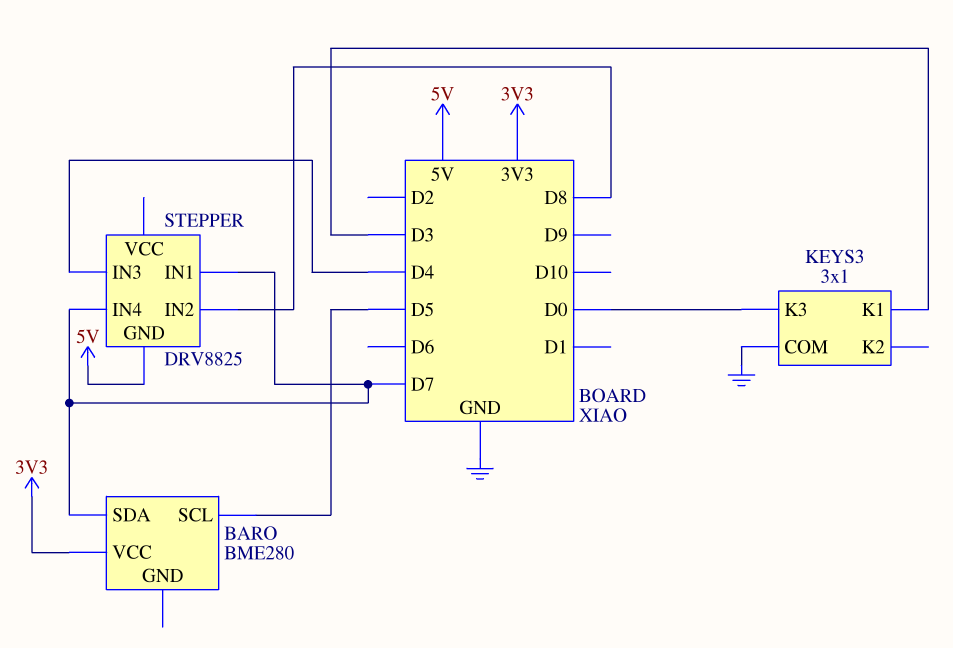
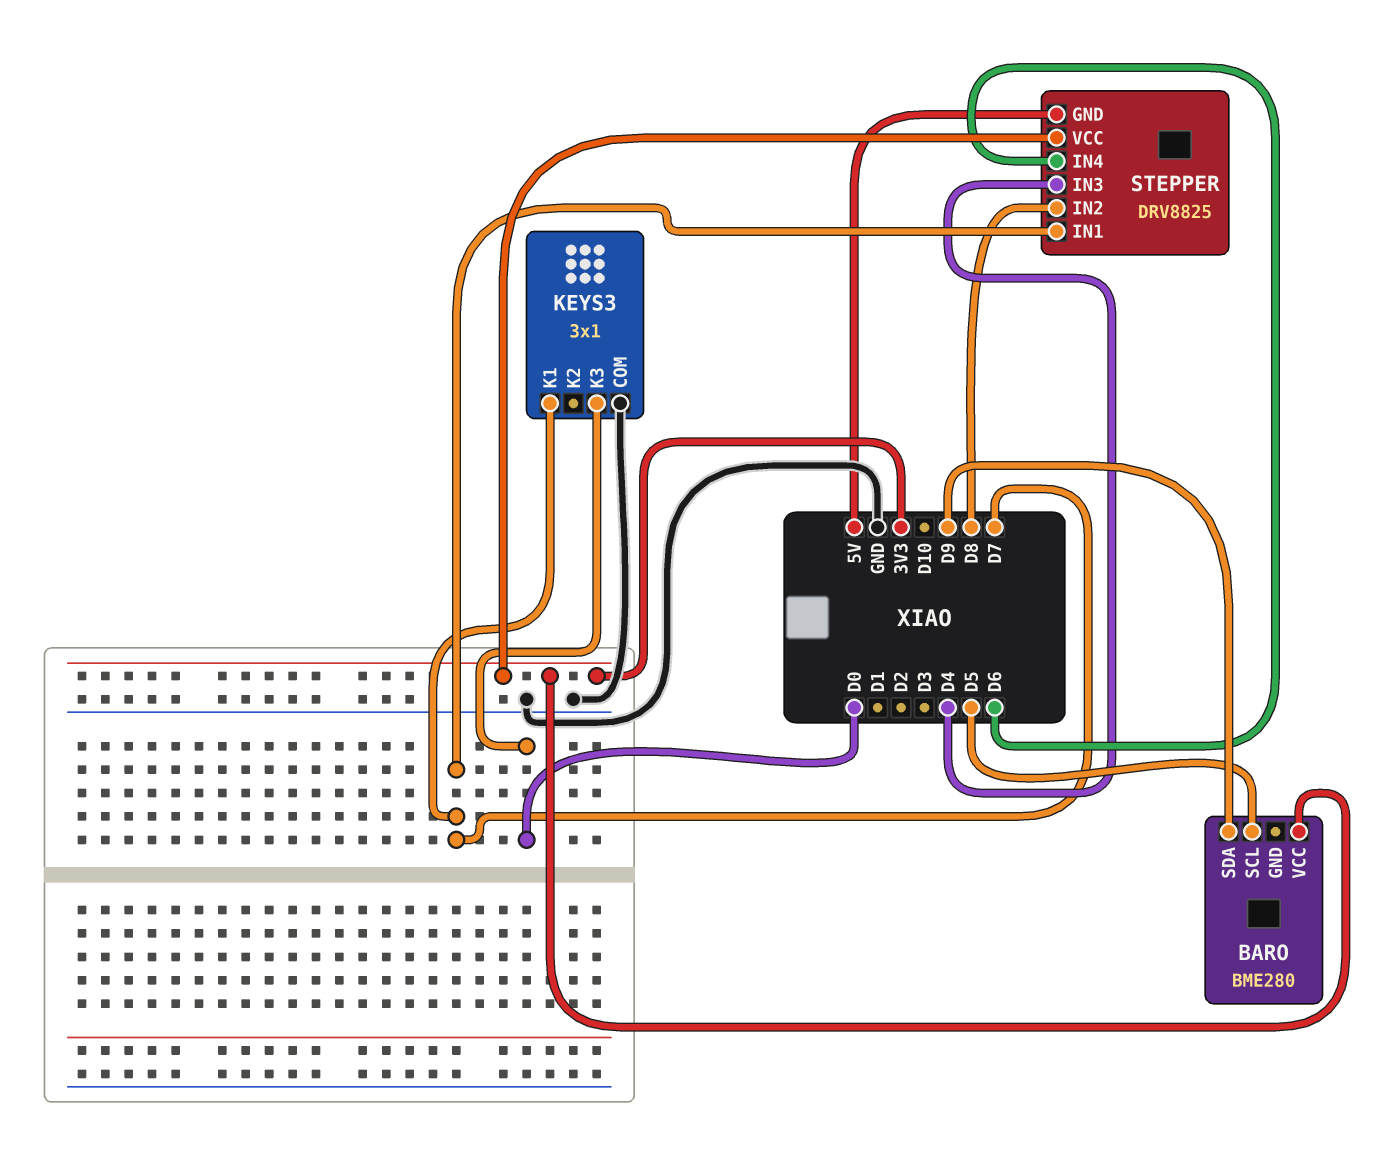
BARO pin SDA: D7 -> D9
KEYS3 pin K1: D3 -> D7
STEPPER pin IN4: D7 -> D6
STEPPER pin VCC: none -> 3V3

